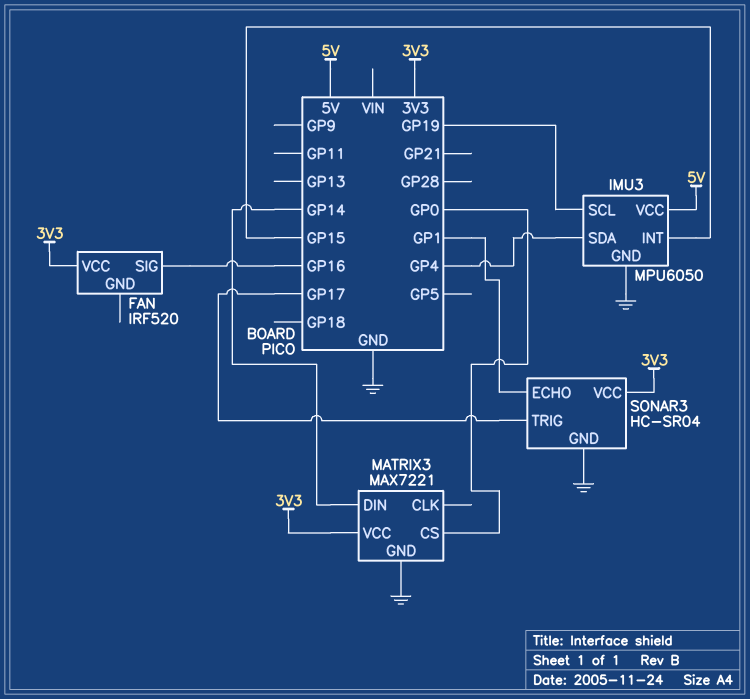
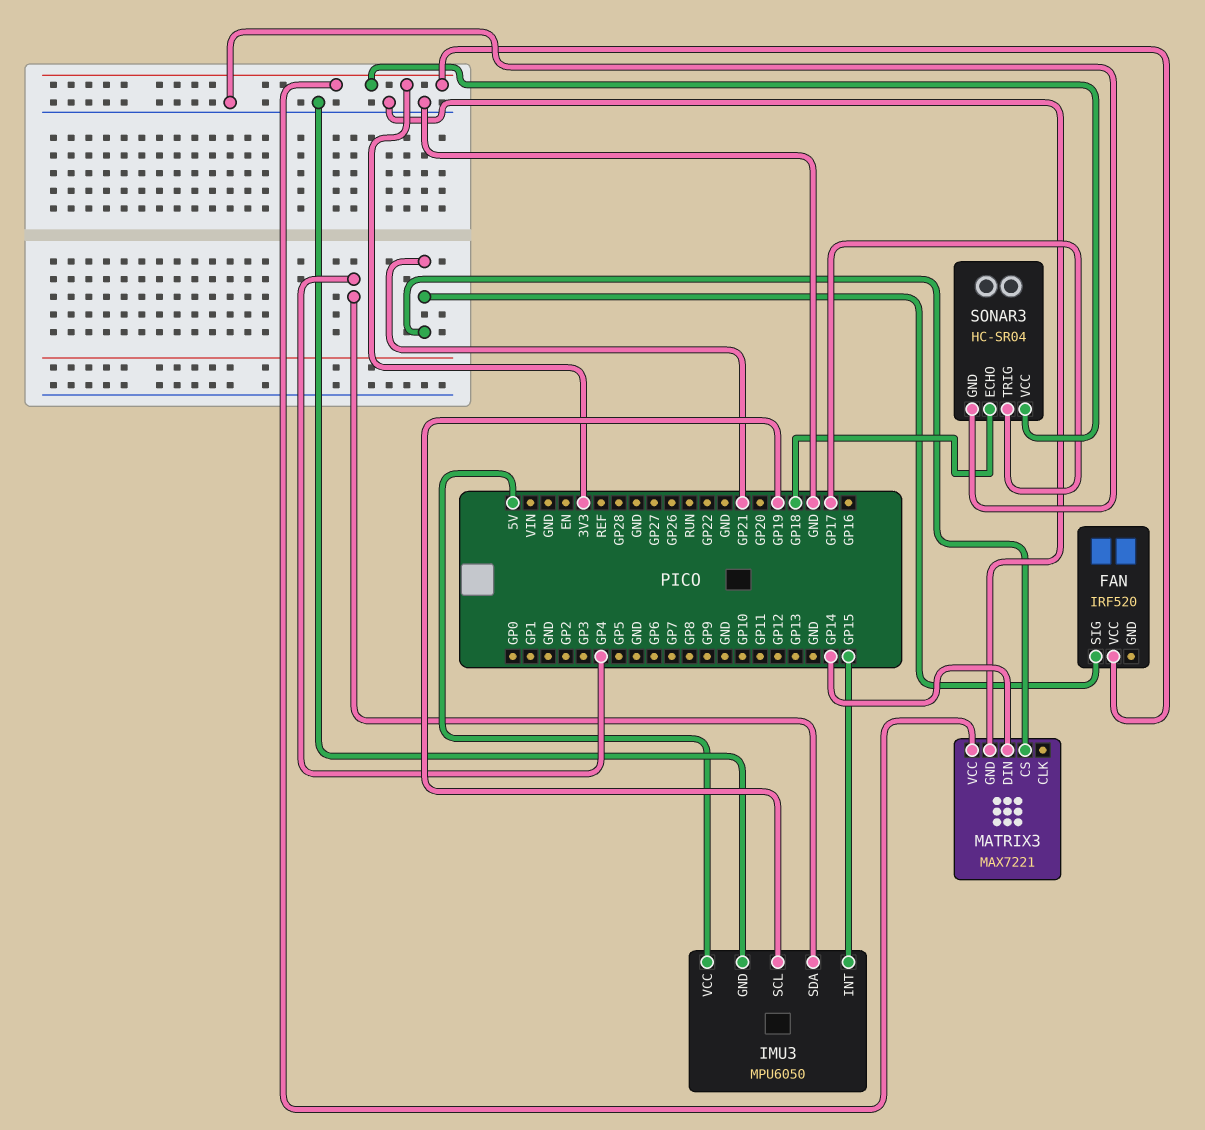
FAN pin SIG: GP16 -> GP21
MATRIX3 pin CS: GP0 -> GP21
SONAR3 pin ECHO: GP1 -> GP18

